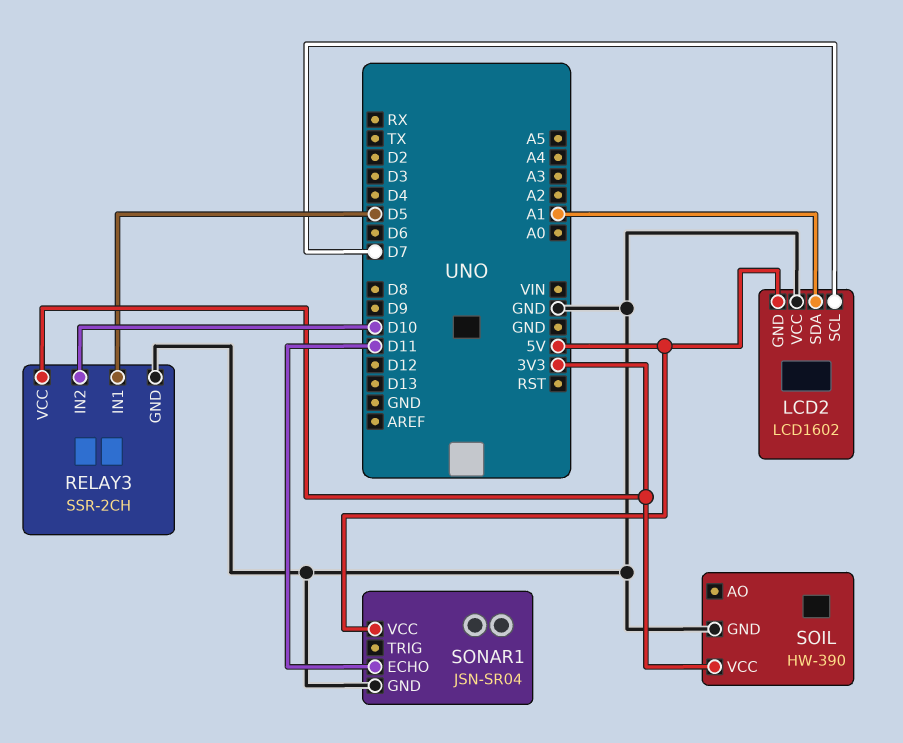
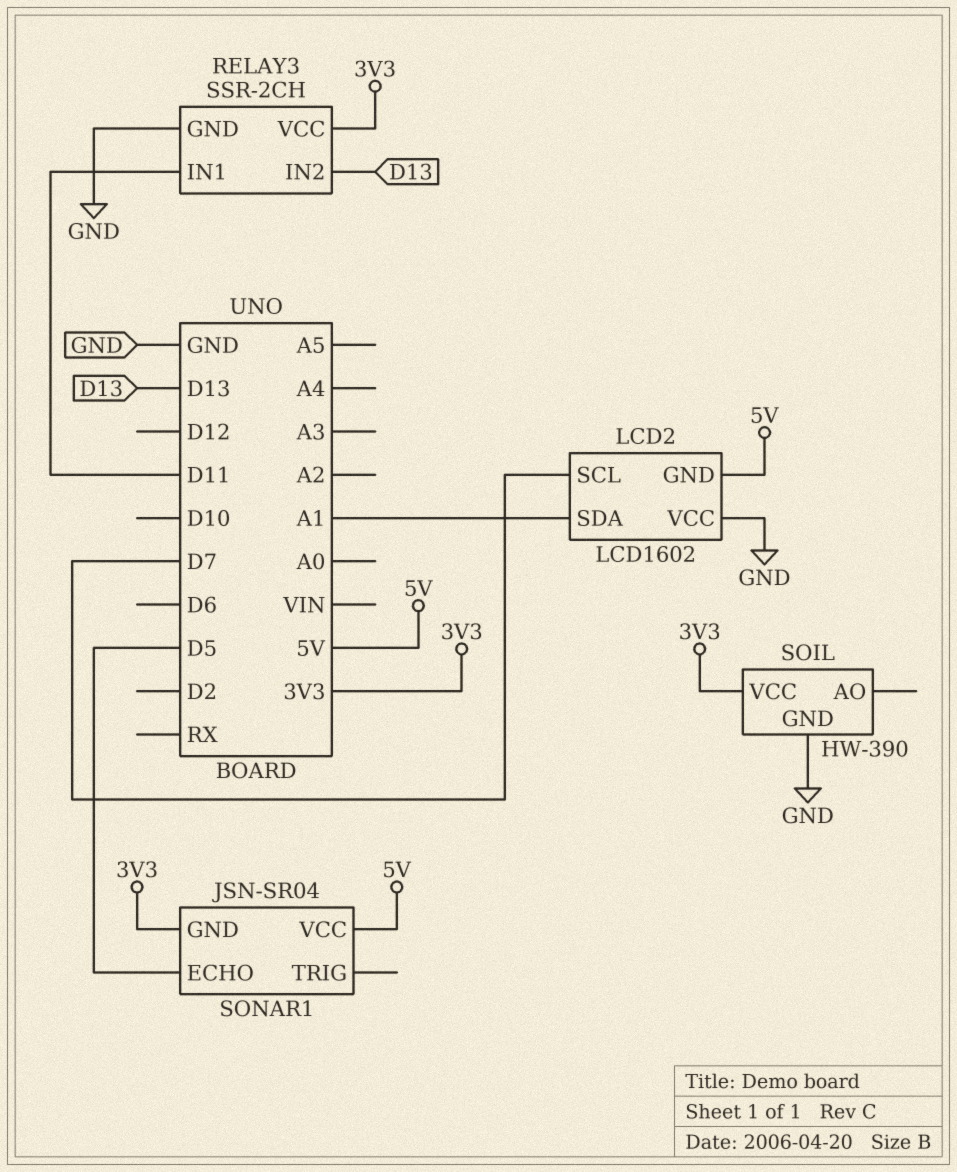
RELAY3 pin IN1: D5 -> D11
RELAY3 pin IN2: D10 -> D13
SONAR1 pin ECHO: D11 -> D5
SONAR1 pin GND: GND -> 3V3

